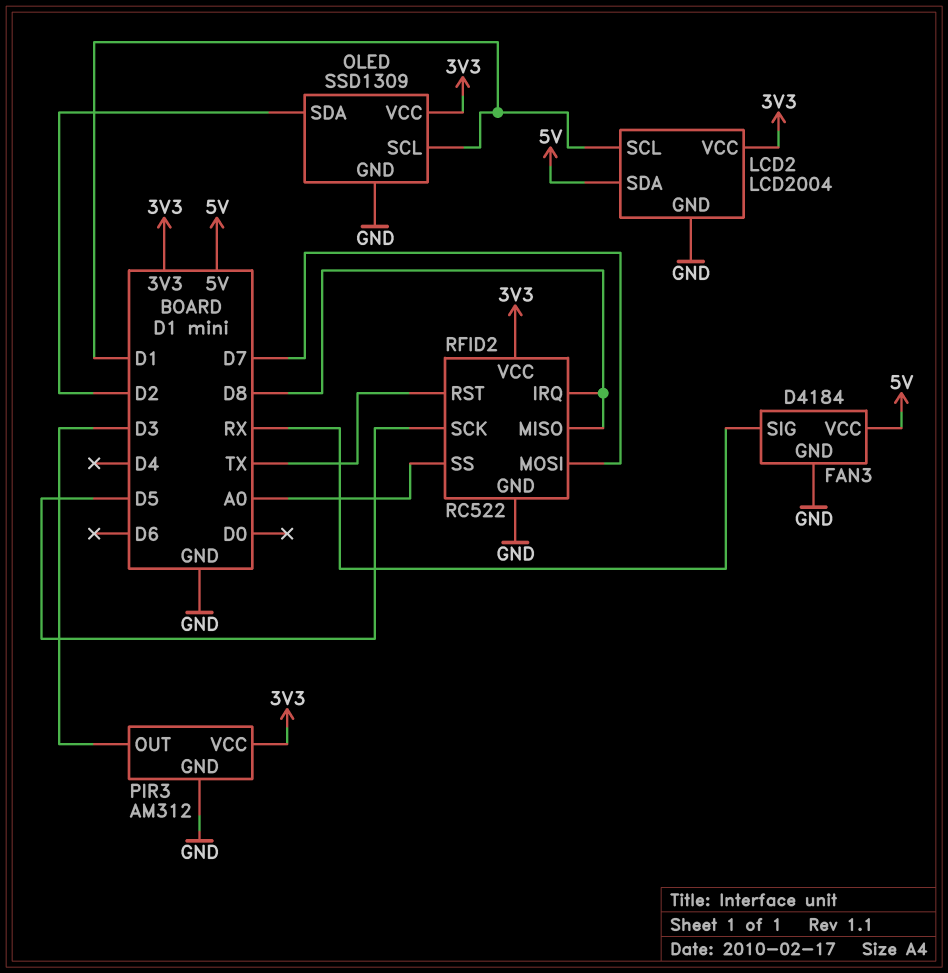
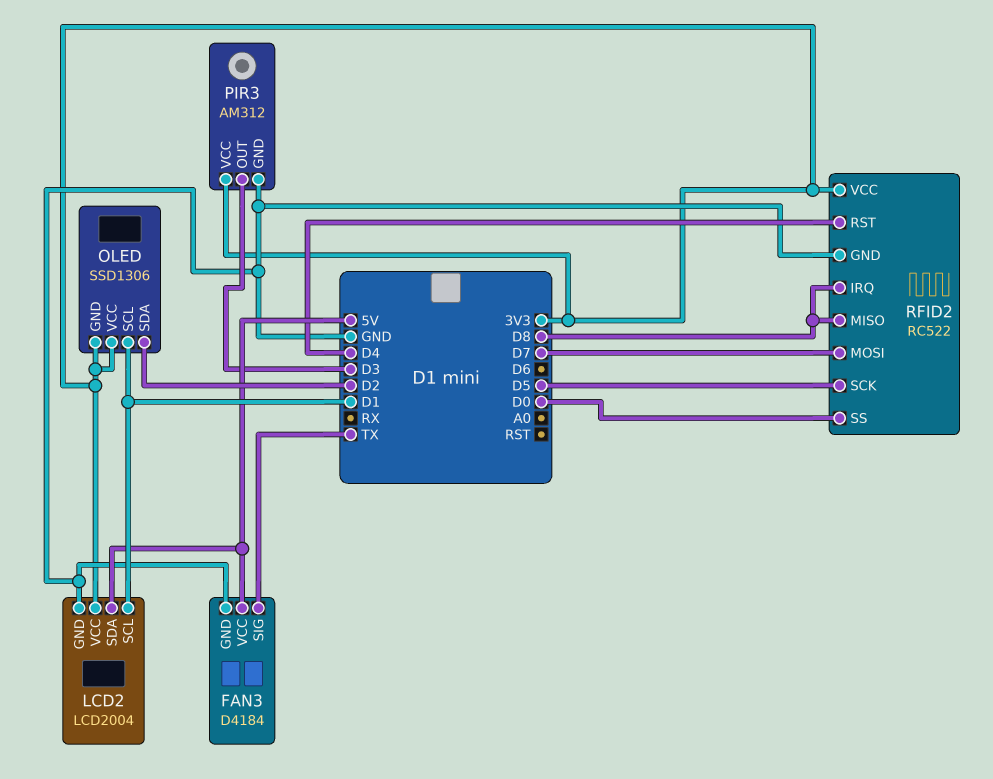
FAN3 pin SIG: RX -> TX
OLED: SSD1309 -> SSD1306
OLED pin GND: GND -> 3V3
RFID2 pin RST: TX -> D4
RFID2 pin SS: A0 -> D0

